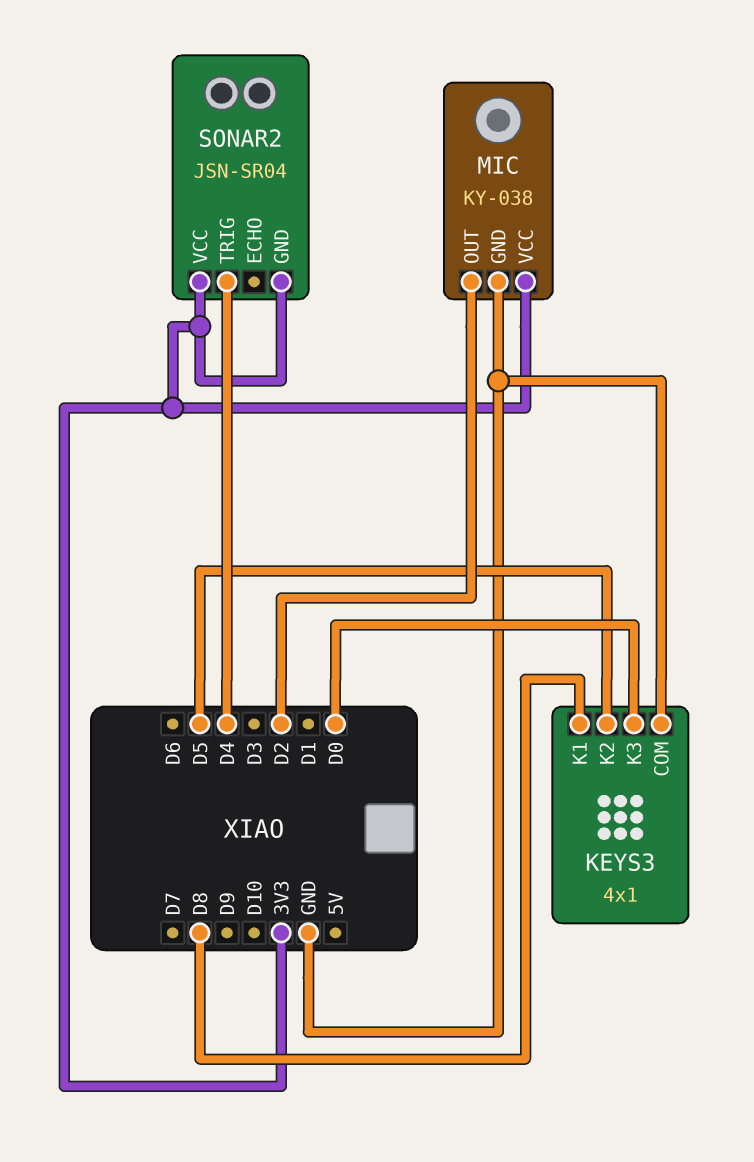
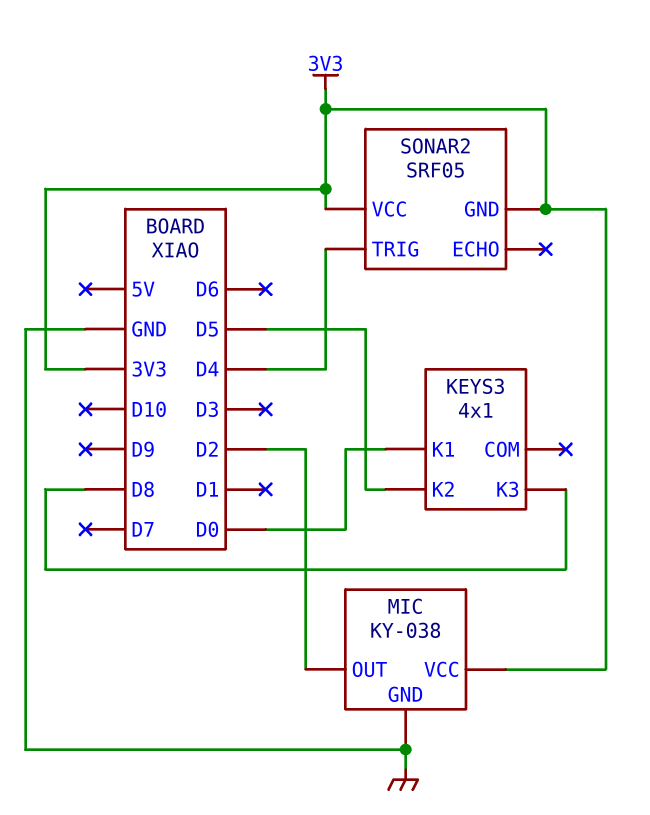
KEYS3 pin COM: GND -> none
KEYS3 pin K1: D8 -> D0
KEYS3 pin K3: D0 -> D8
SONAR2: JSN-SR04 -> SRF05

